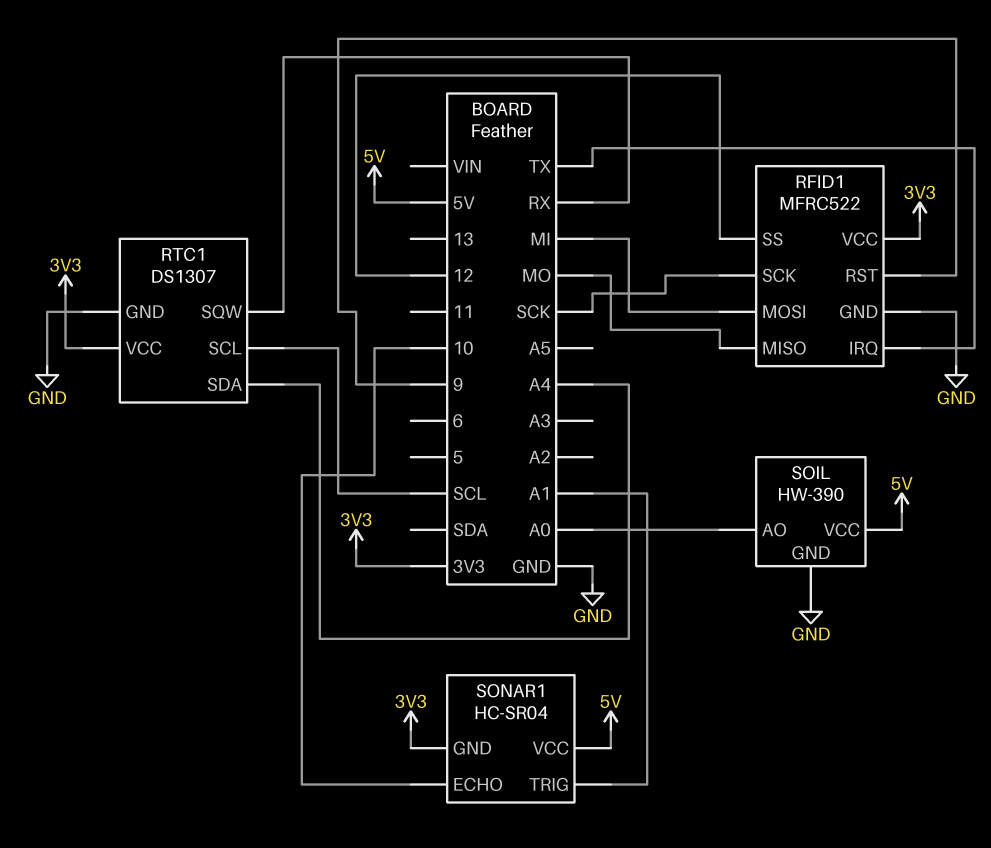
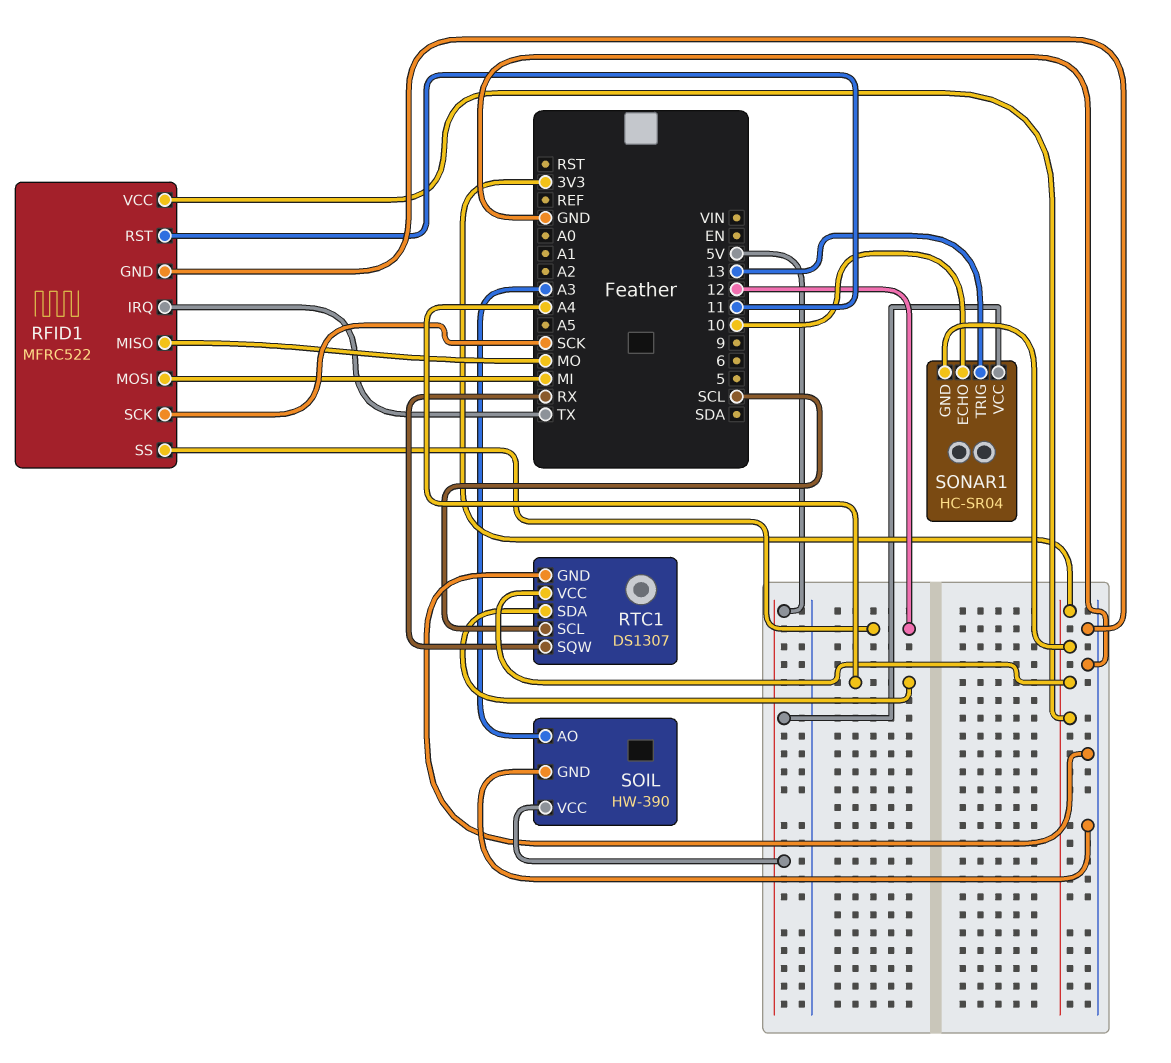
RFID1 pin RST: 9 -> 11
SOIL pin AO: A0 -> A3
SONAR1 pin TRIG: A1 -> 13

